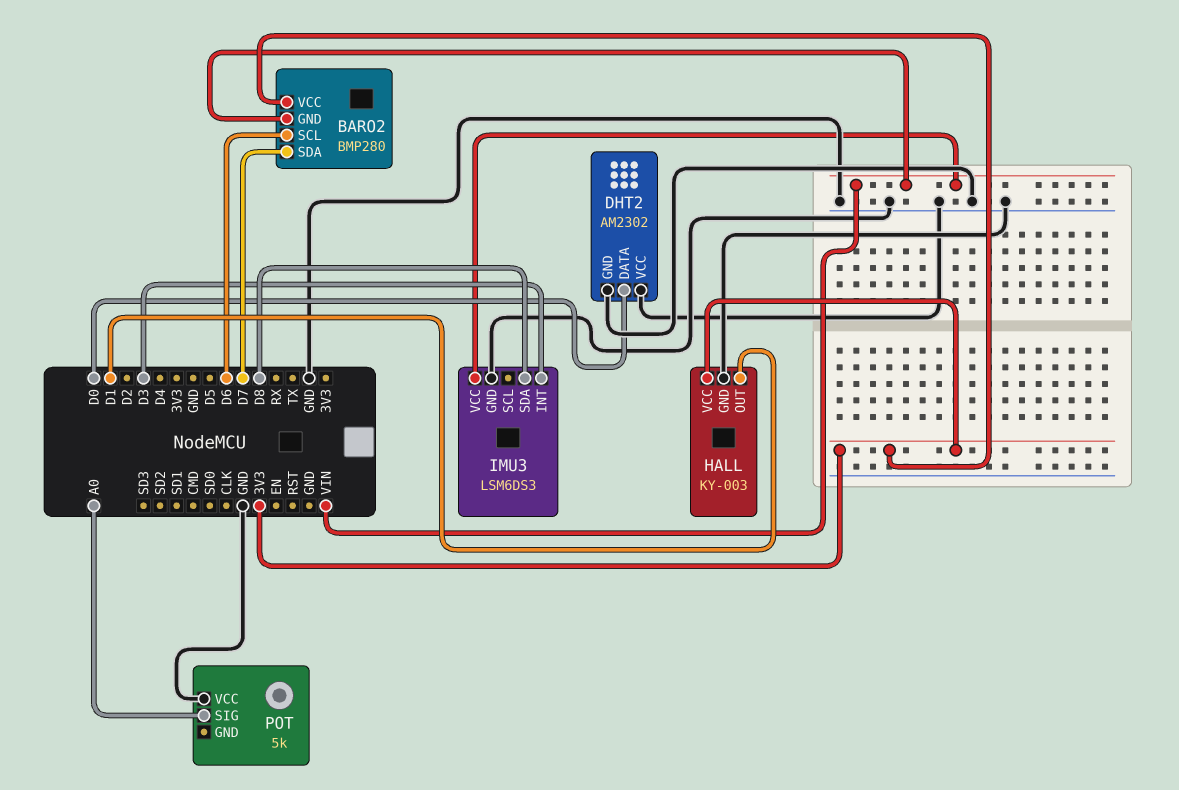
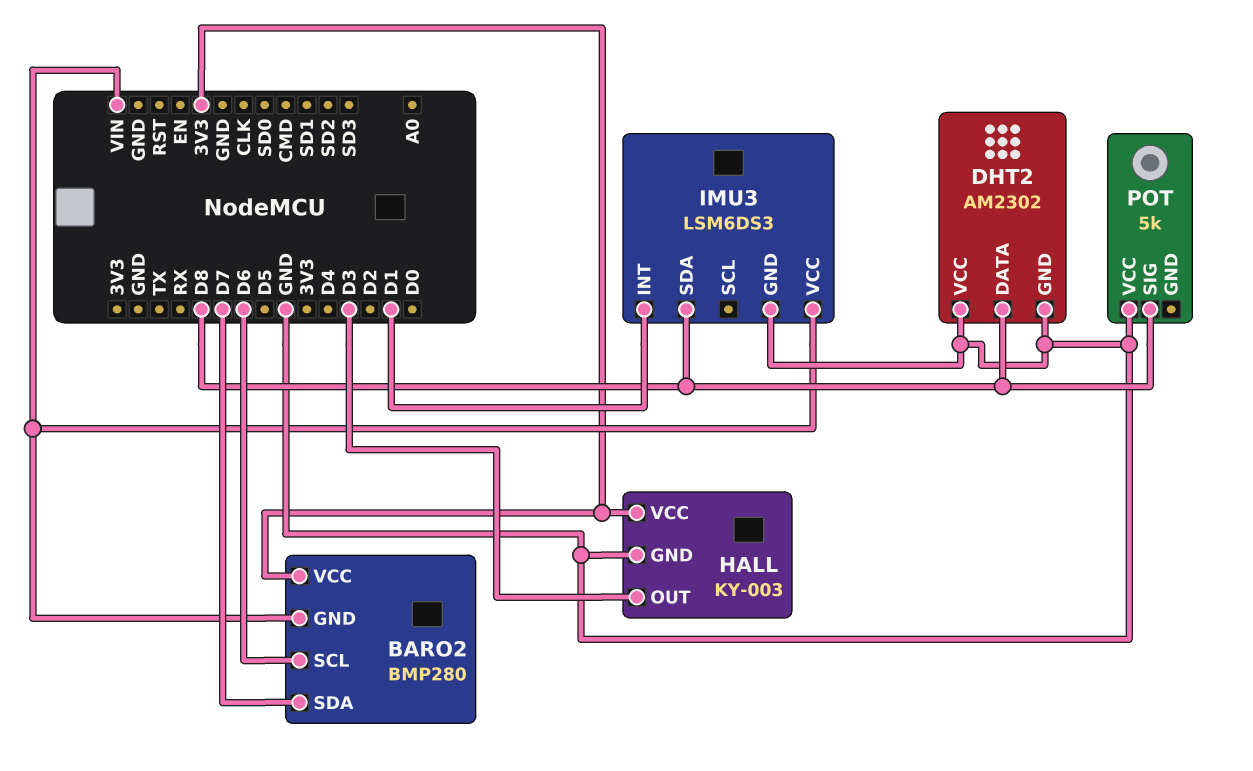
DHT2 pin DATA: D0 -> D8
HALL pin OUT: D1 -> D3
IMU3 pin INT: D3 -> D1
POT pin SIG: A0 -> D8

